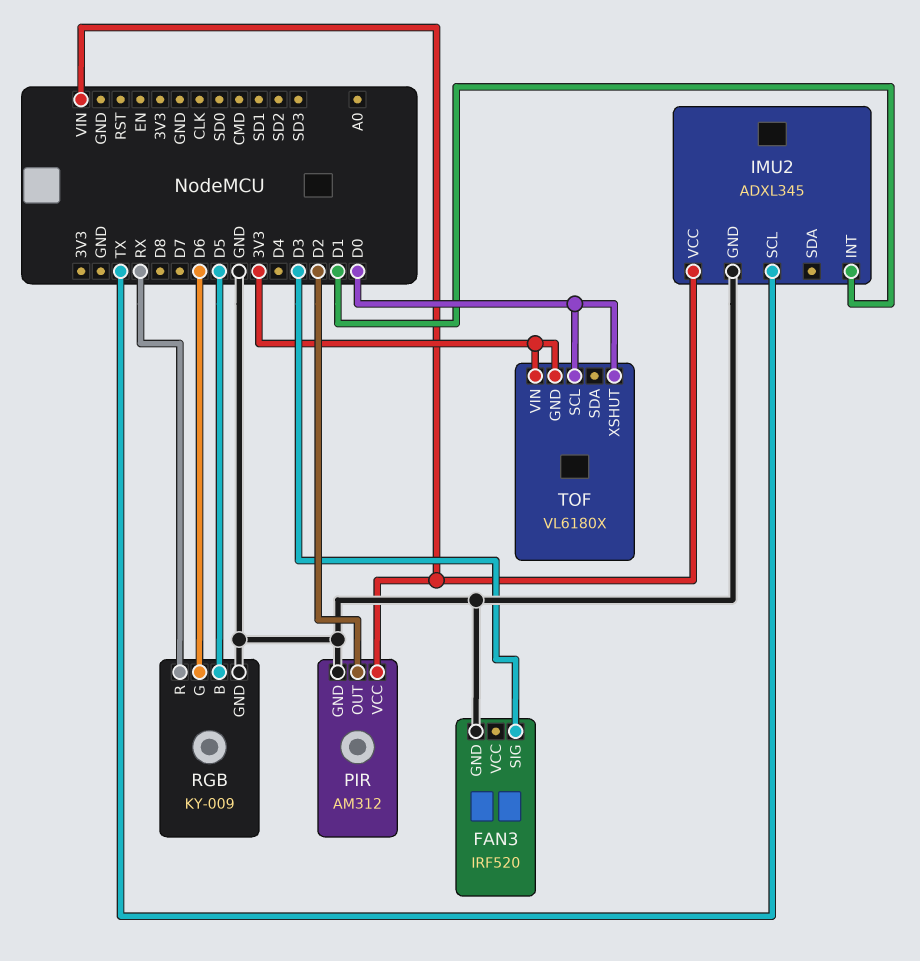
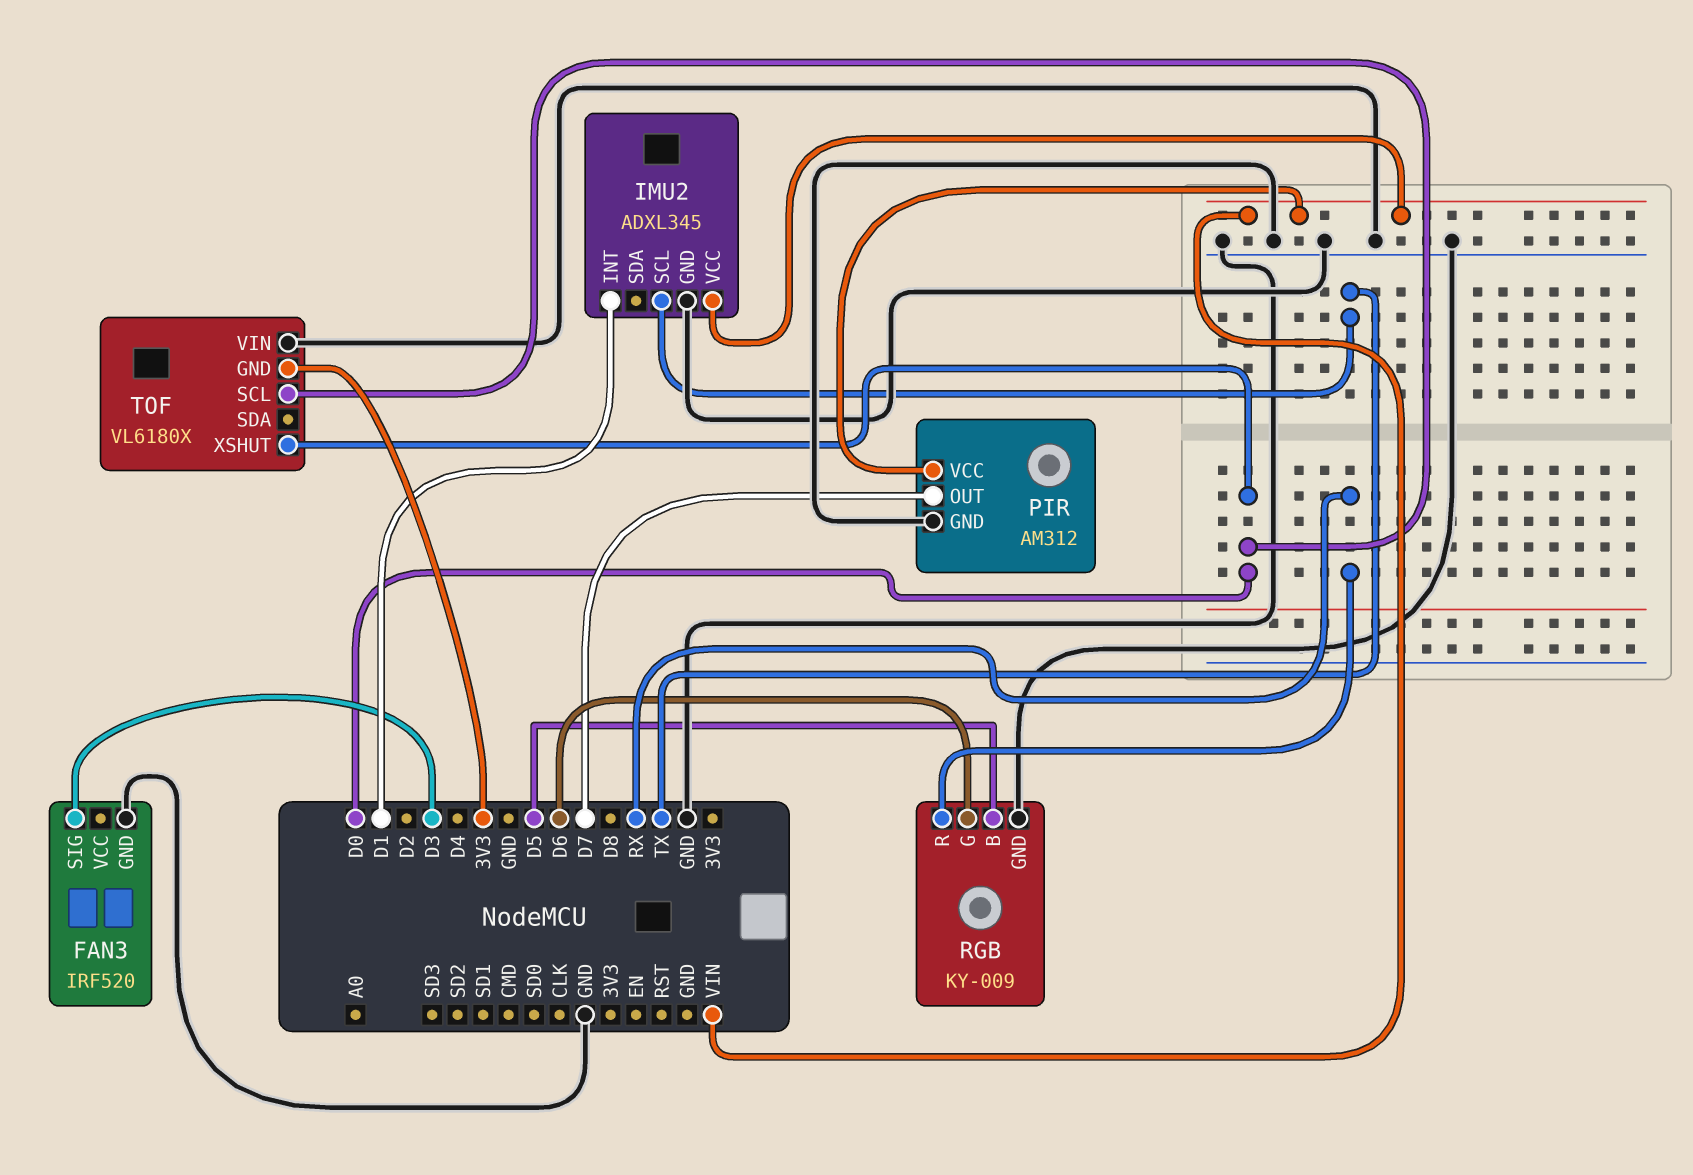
PIR pin OUT: D2 -> D7
TOF pin VIN: 3V3 -> GND

